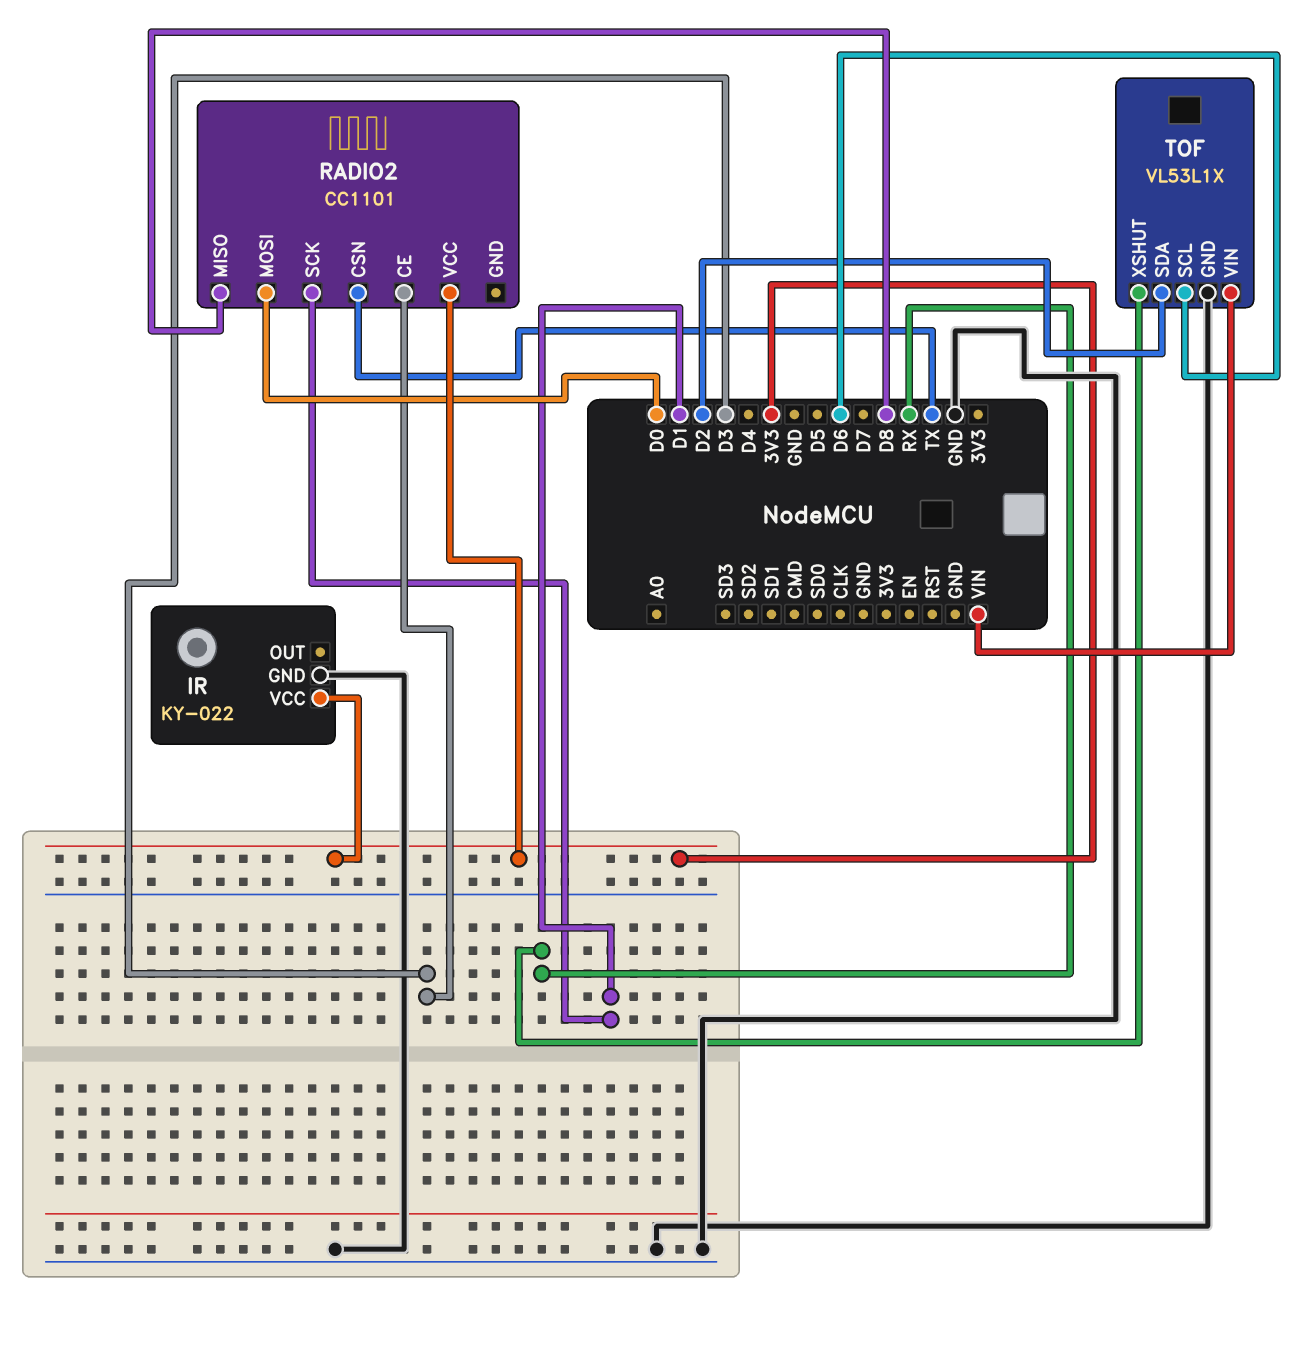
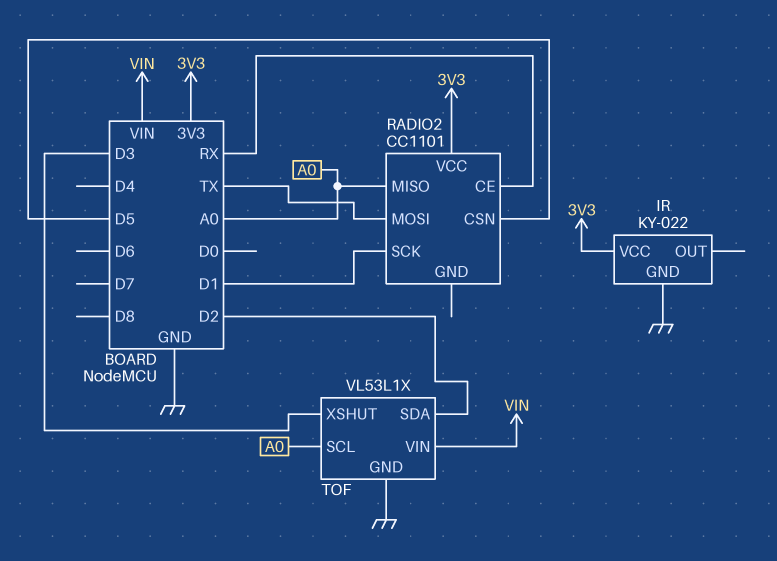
RADIO2 pin CE: D3 -> RX
RADIO2 pin CSN: TX -> D5
RADIO2 pin MISO: D8 -> A0
RADIO2 pin MOSI: D0 -> TX
TOF pin SCL: D6 -> A0
TOF pin XSHUT: RX -> D3

